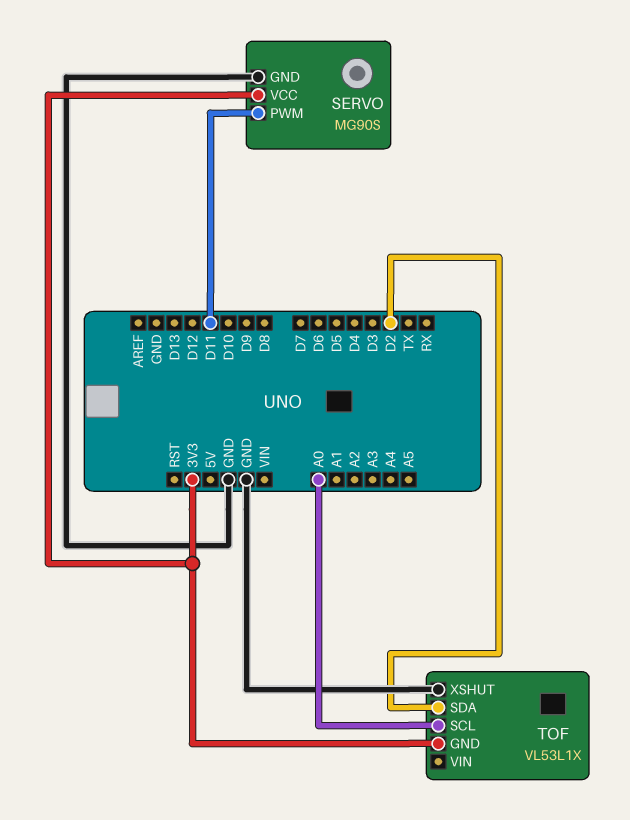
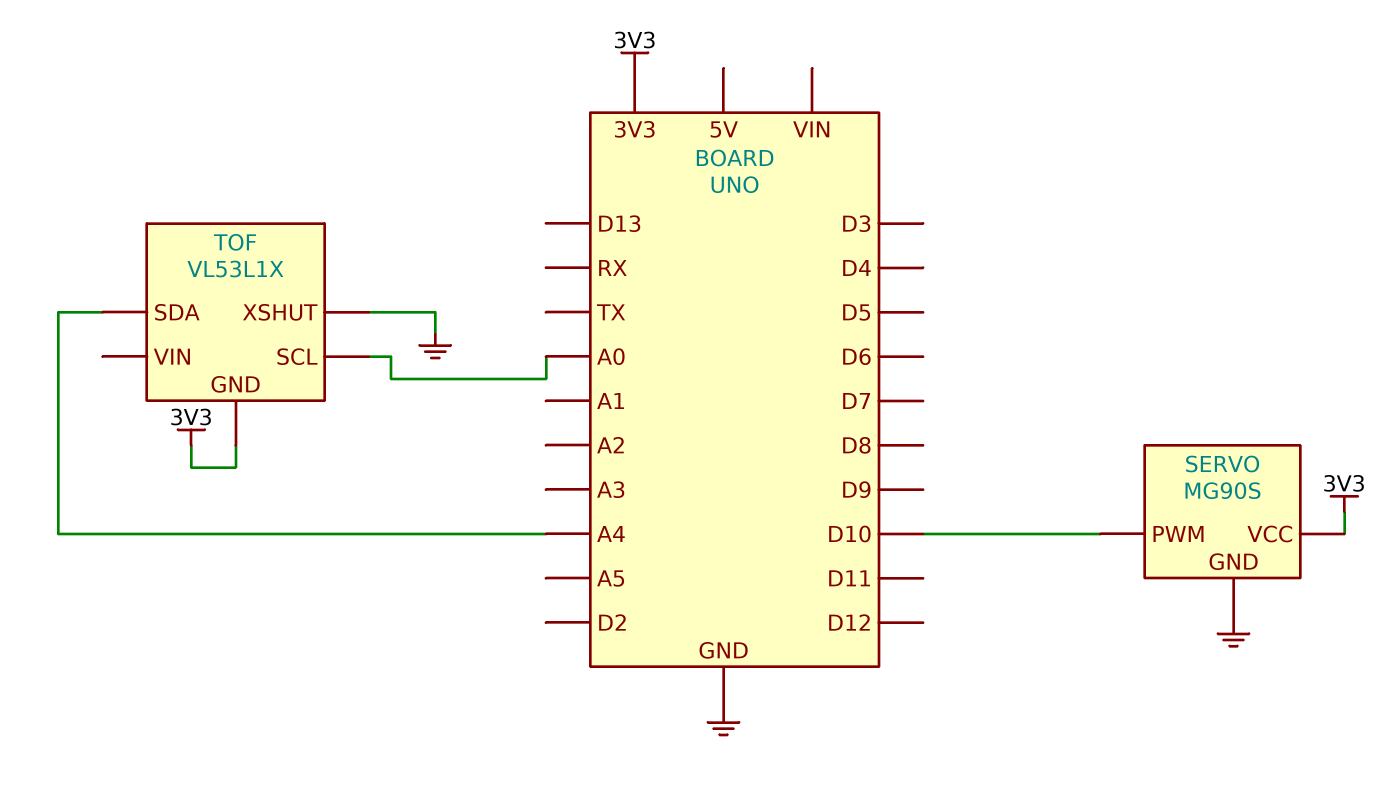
SERVO pin PWM: D11 -> D10
TOF pin SDA: D2 -> A4

